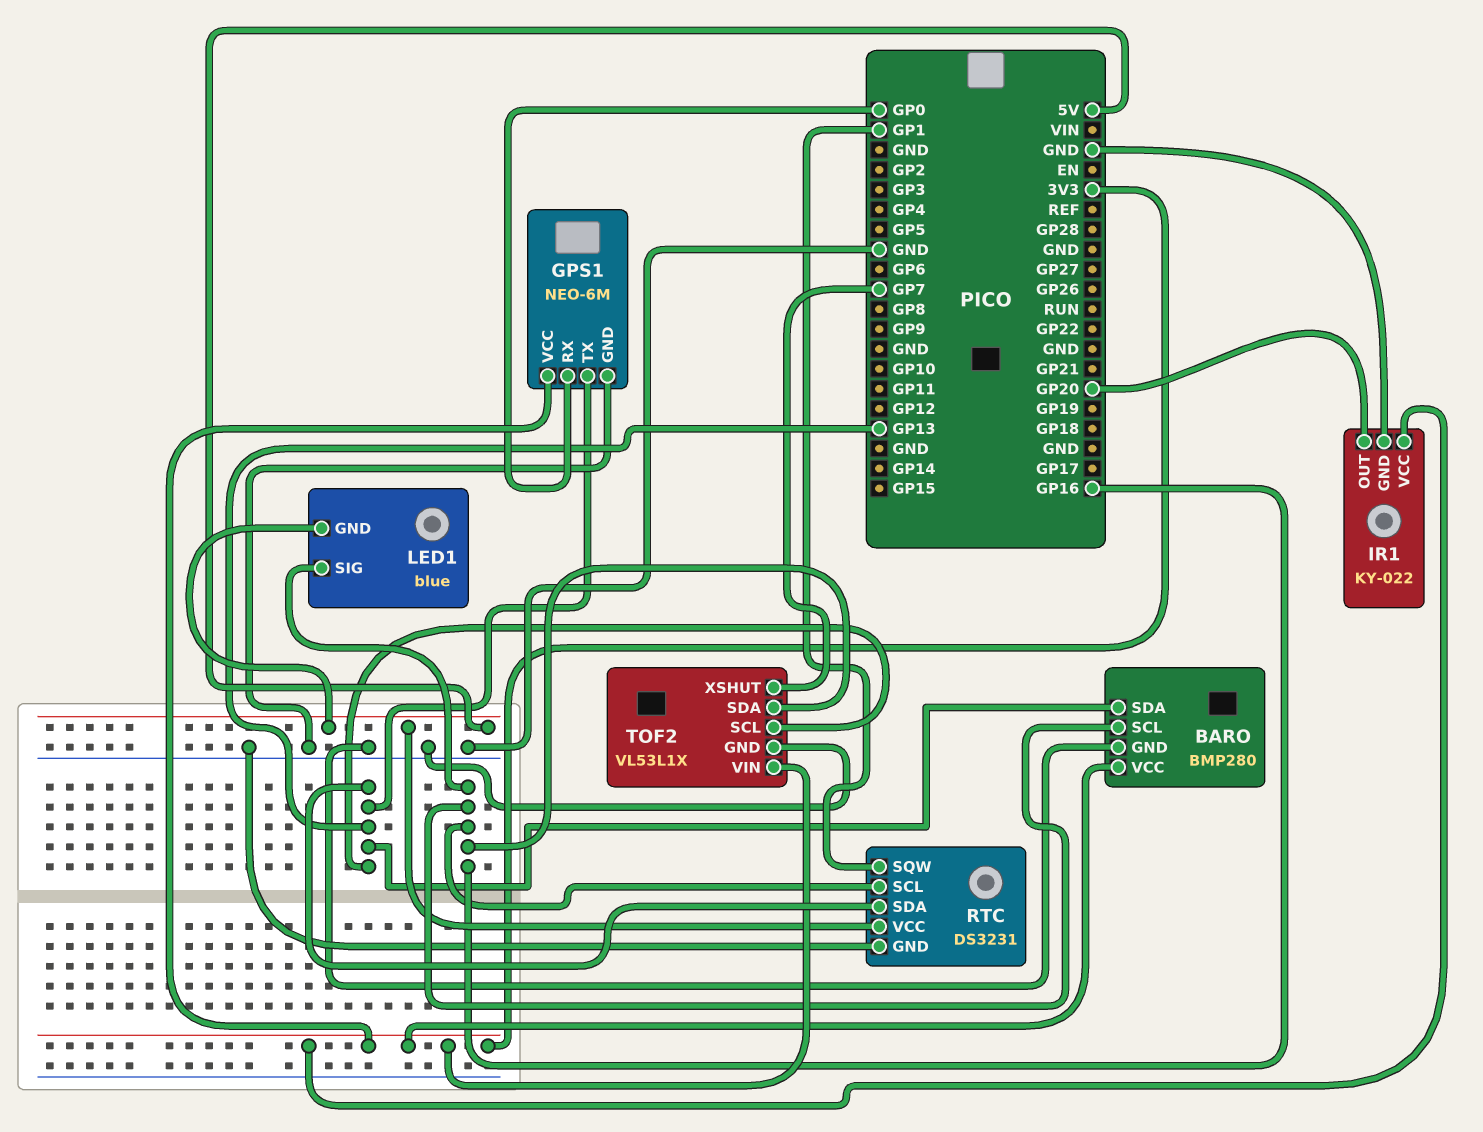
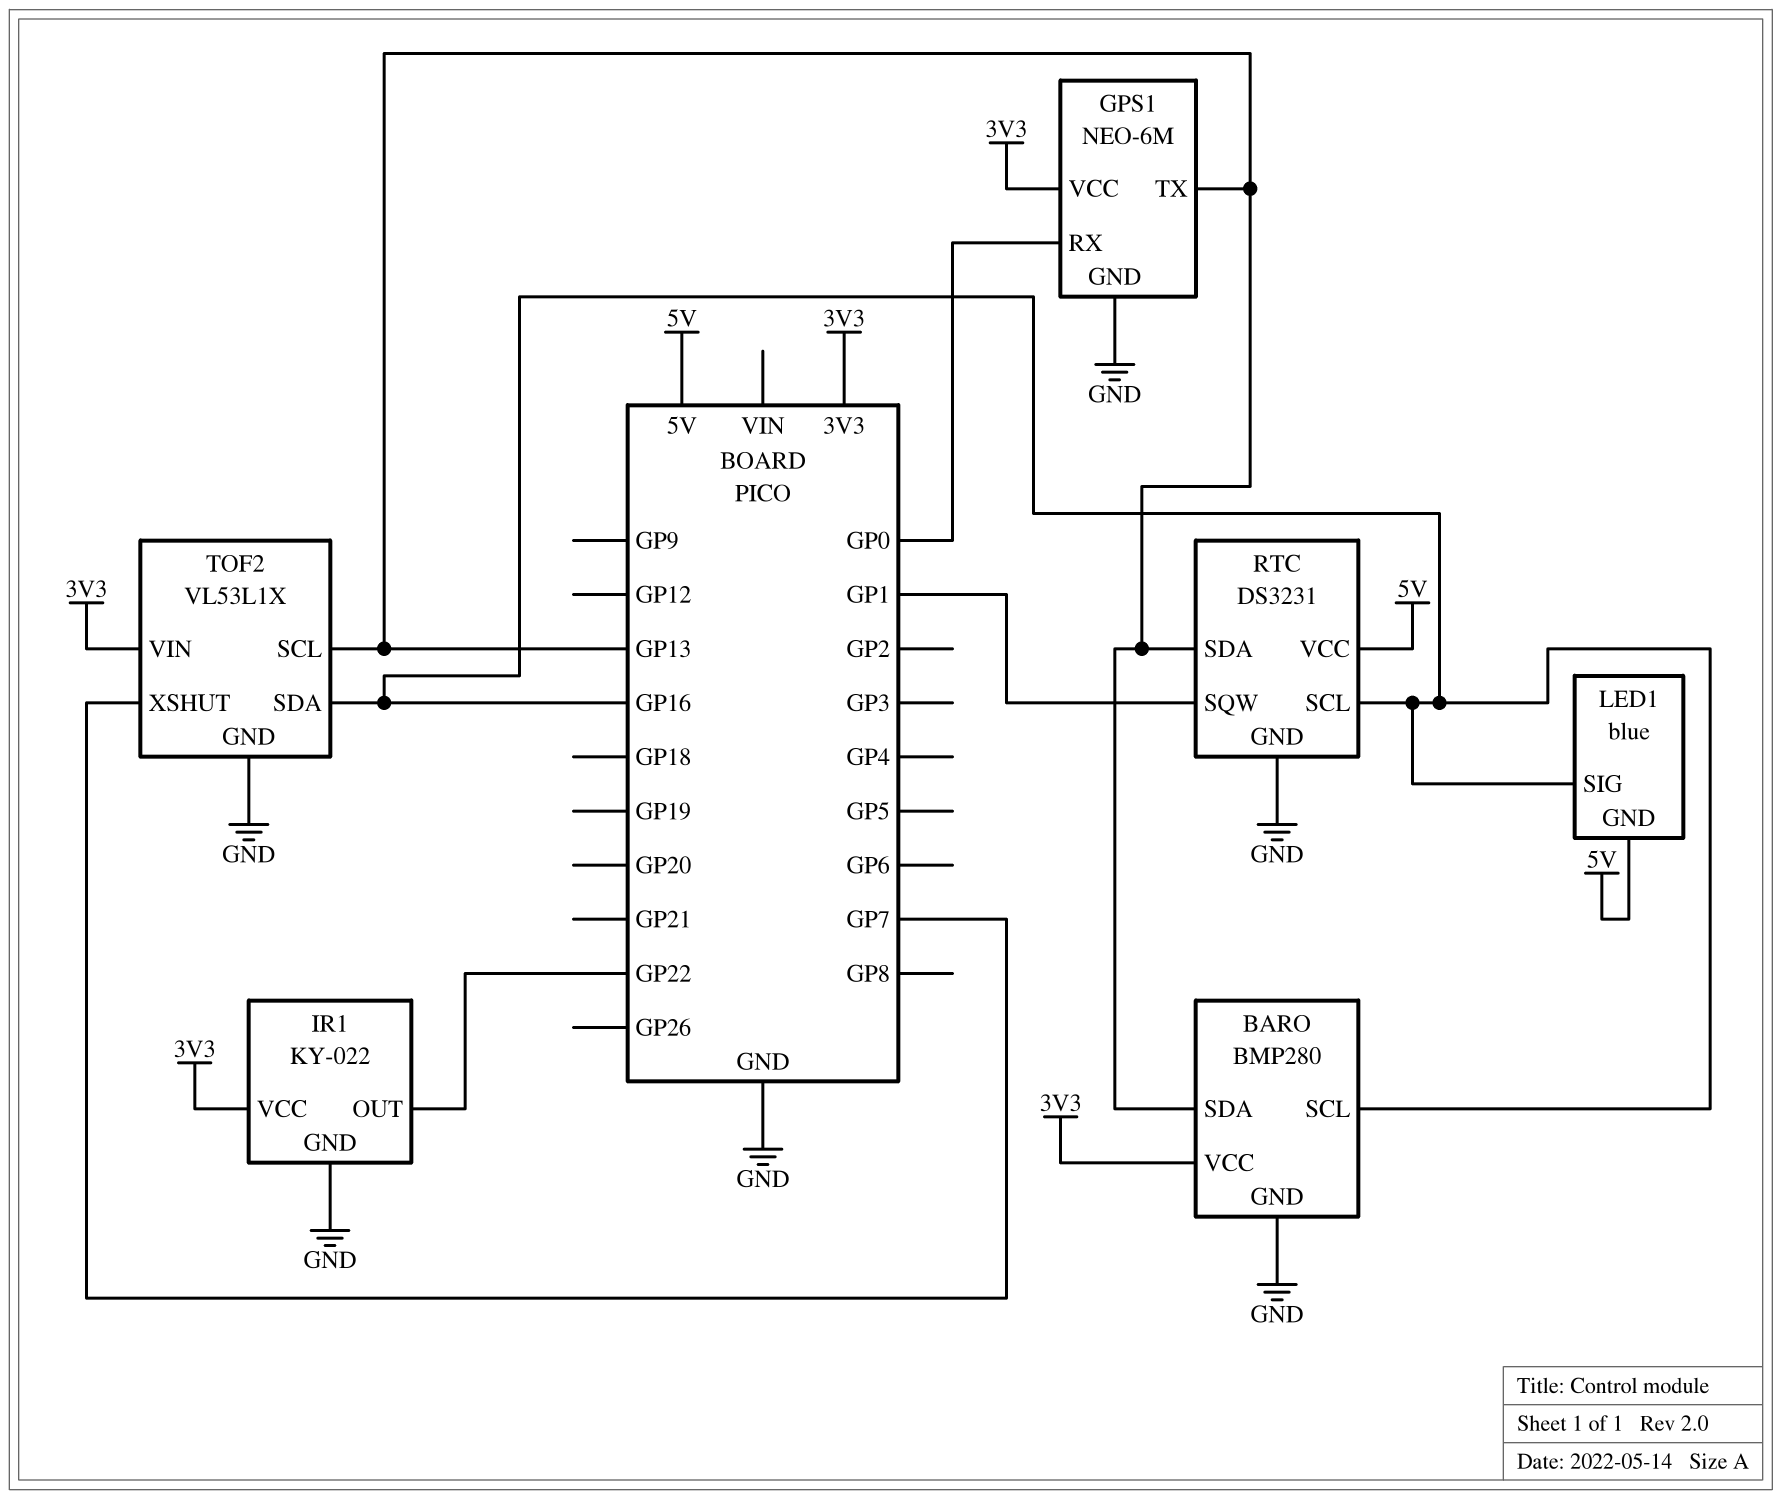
IR1 pin OUT: GP20 -> GP22

